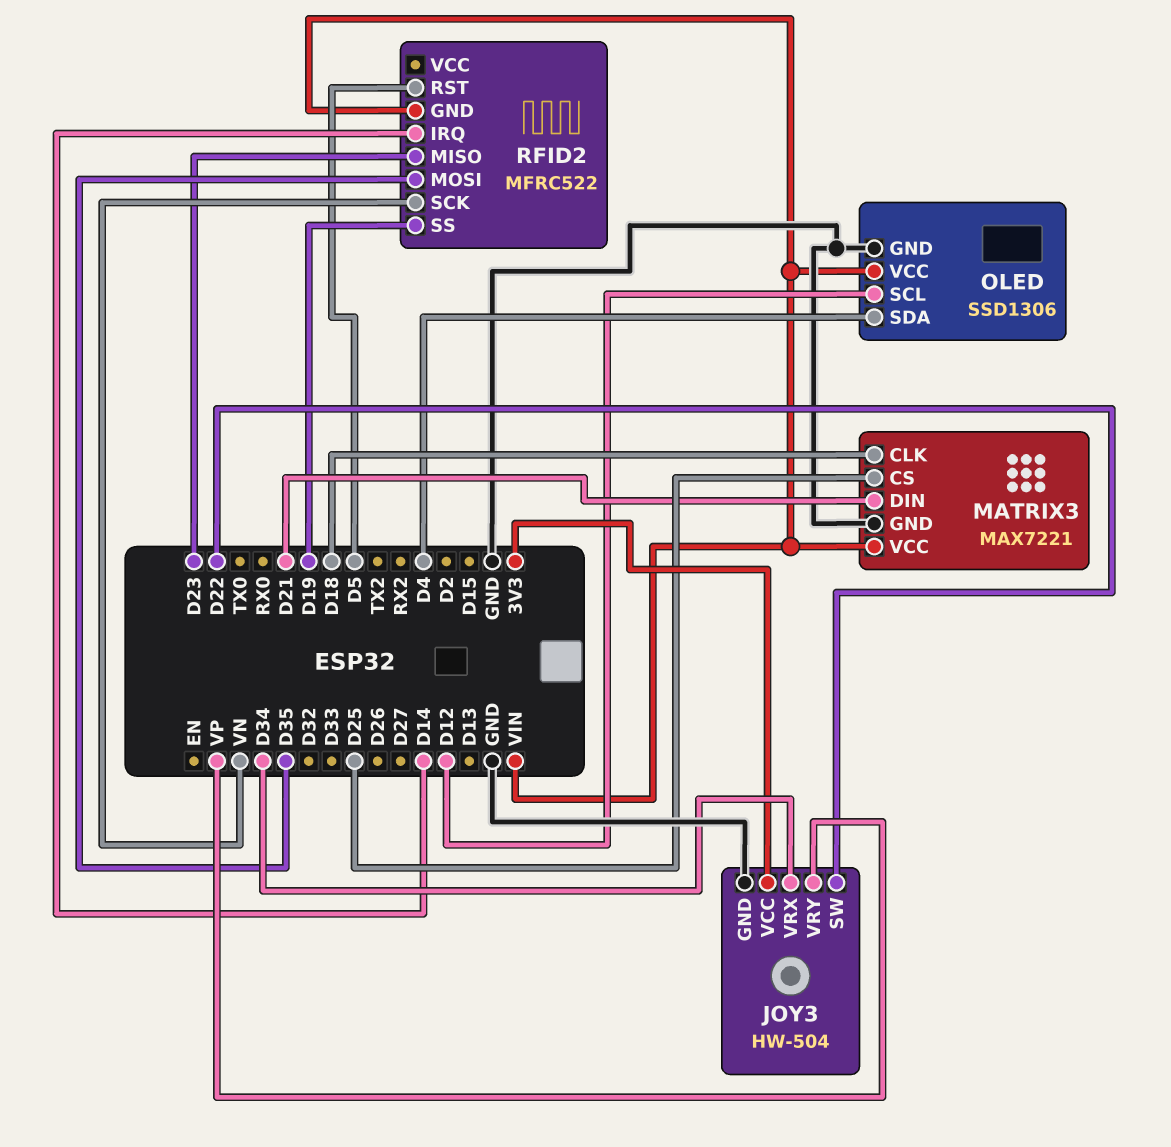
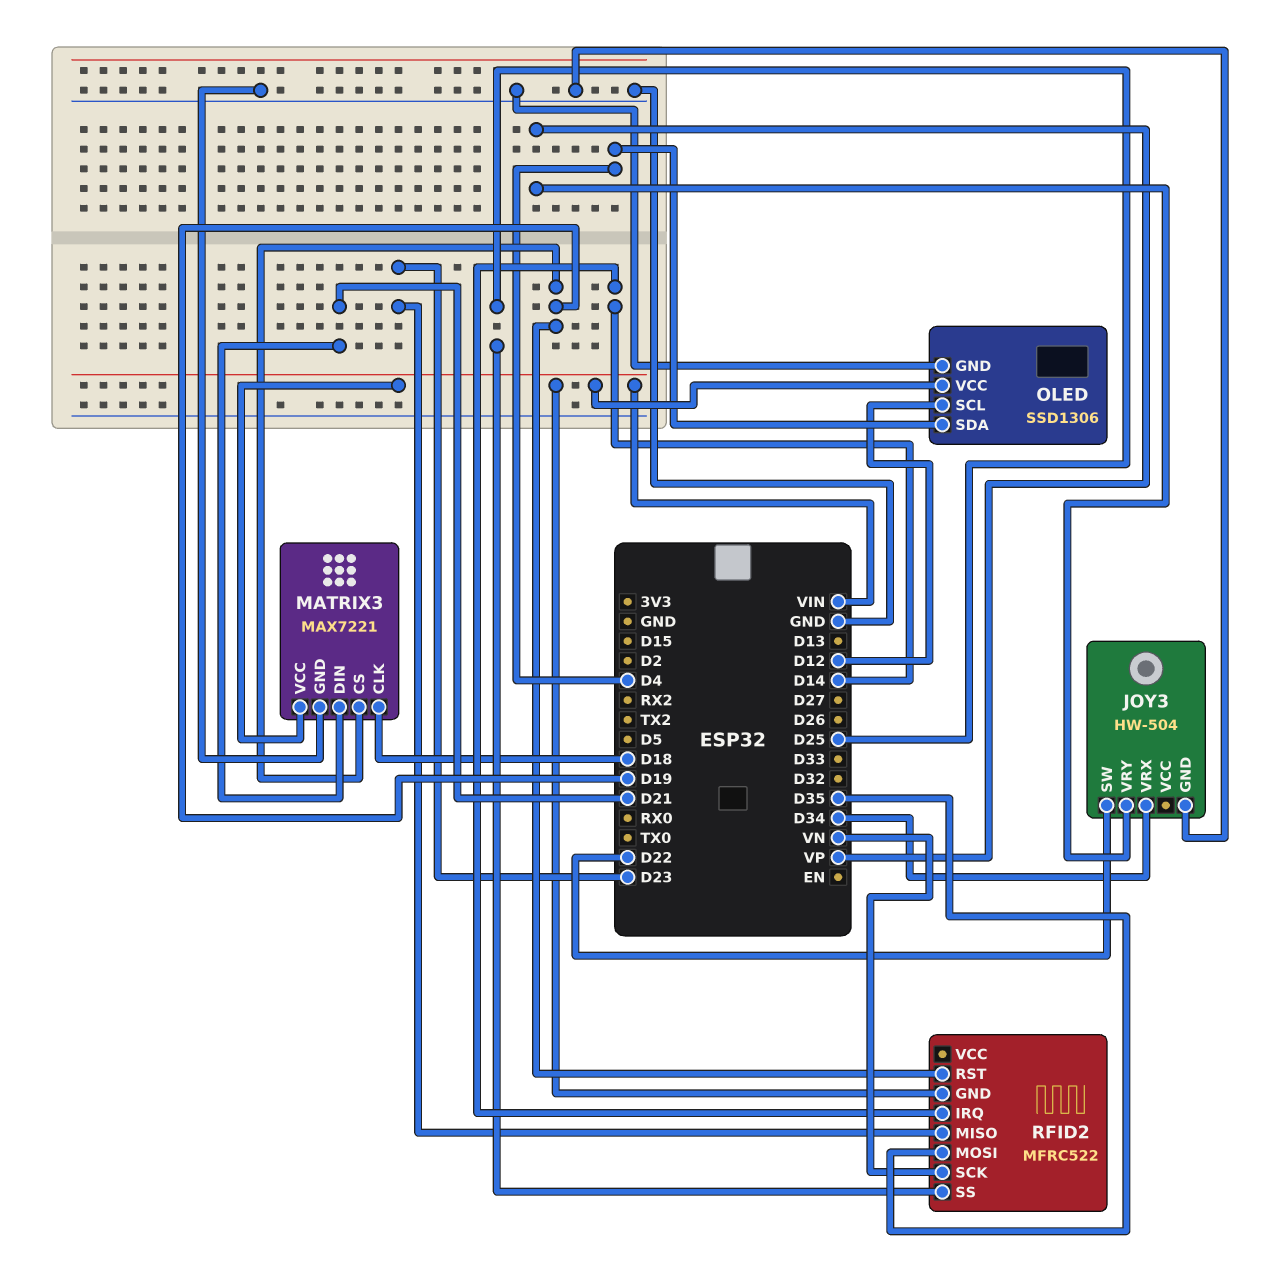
JOY3 pin VCC: 3V3 -> none
MATRIX3 pin CS: D25 -> D19
RFID2 pin RST: D5 -> D19
RFID2 pin SS: D19 -> D25

